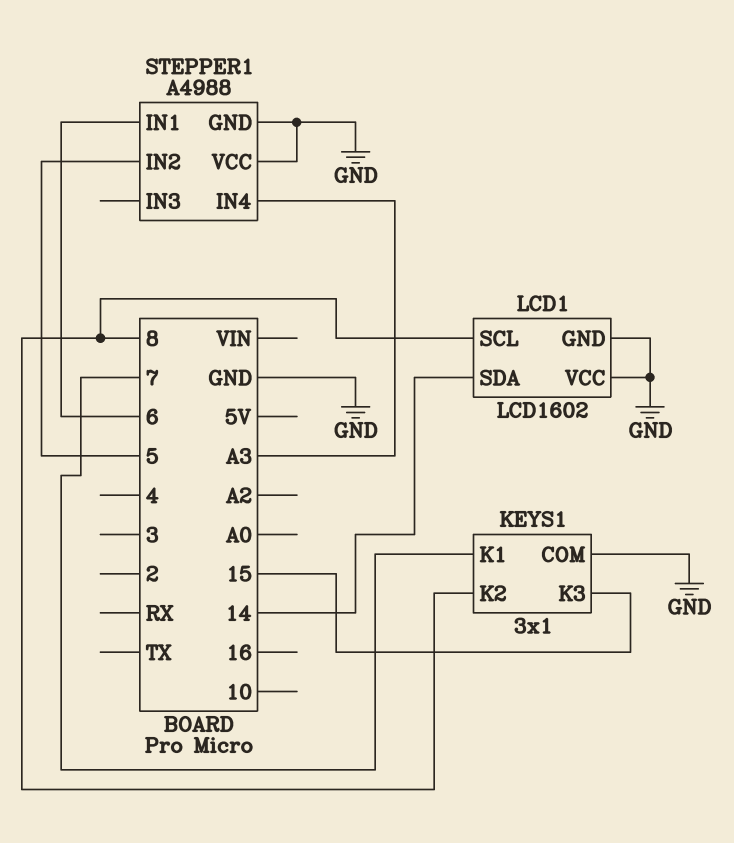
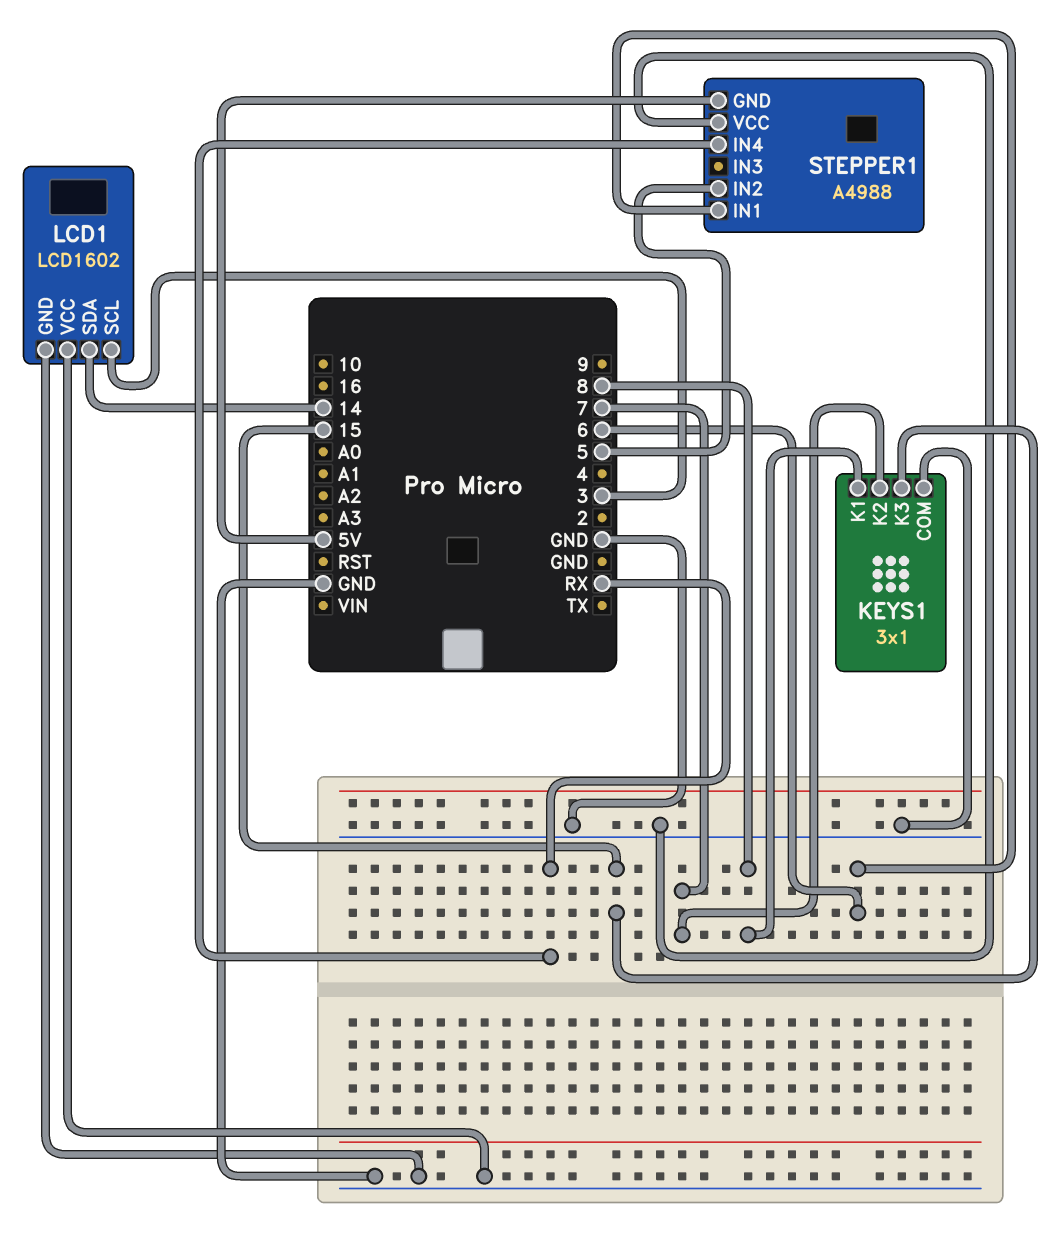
KEYS1 pin K1: 7 -> 8
KEYS1 pin K2: 8 -> 7
LCD1 pin SCL: 8 -> 3
STEPPER1 pin GND: GND -> 5V
STEPPER1 pin IN4: A3 -> RX

